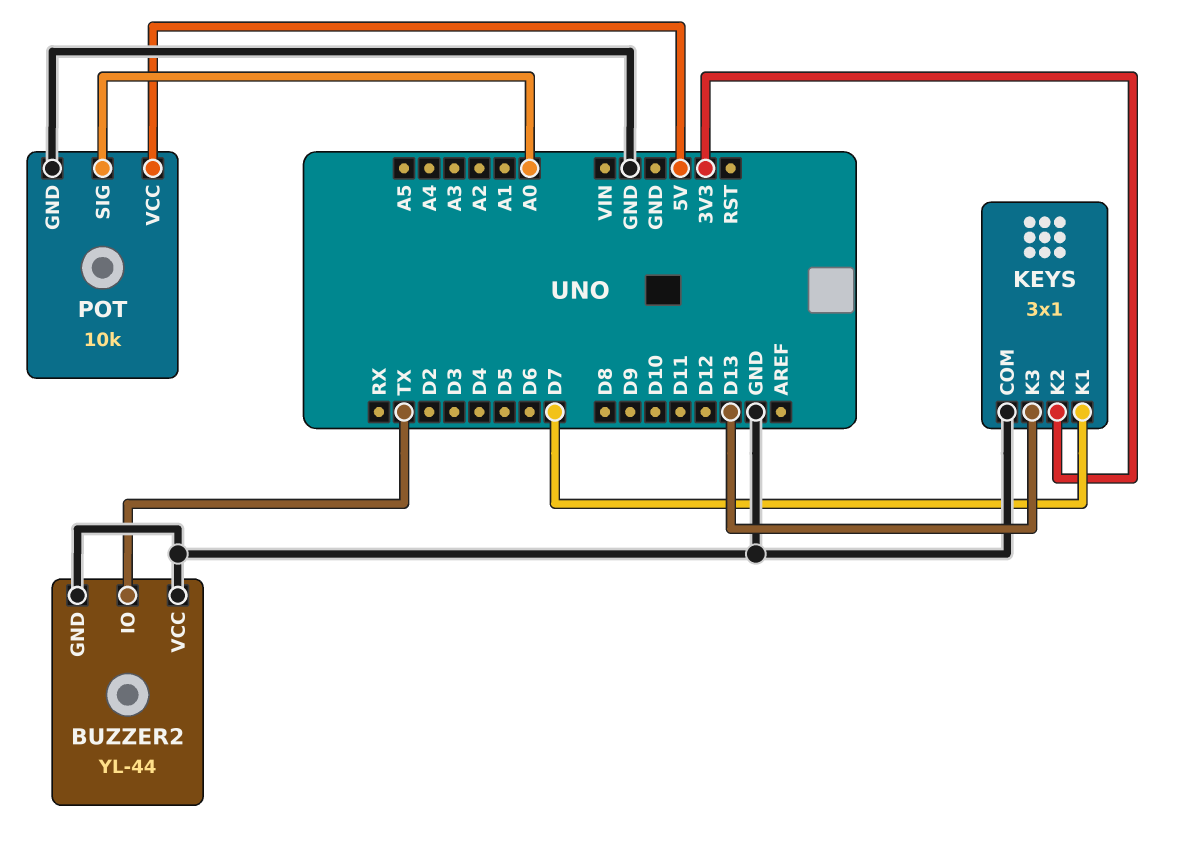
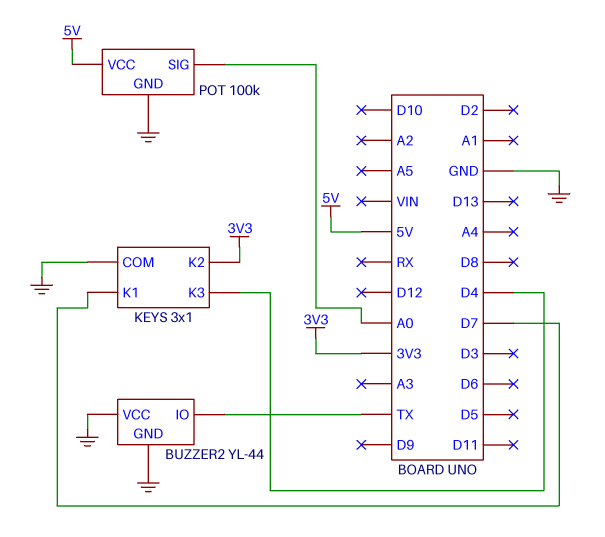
KEYS pin K3: D13 -> D4
POT: 10k -> 100k

